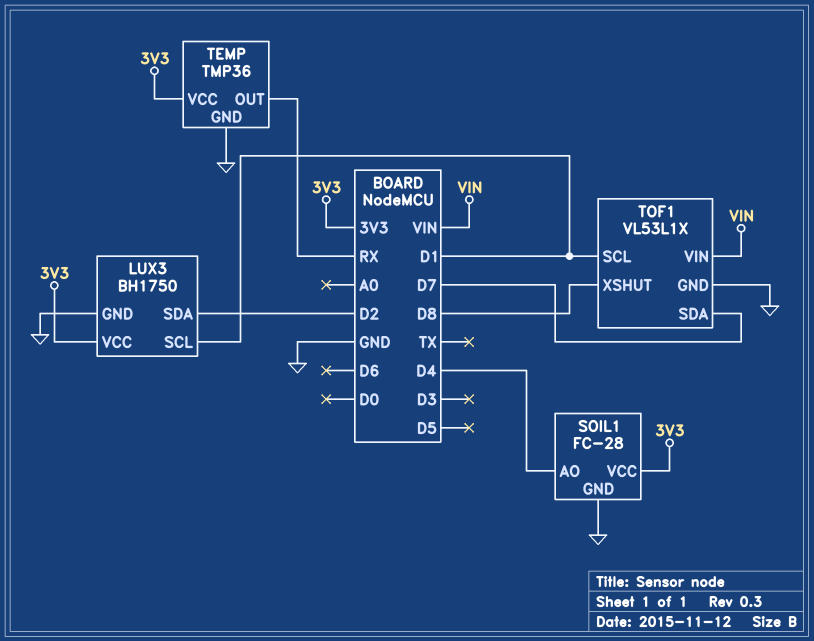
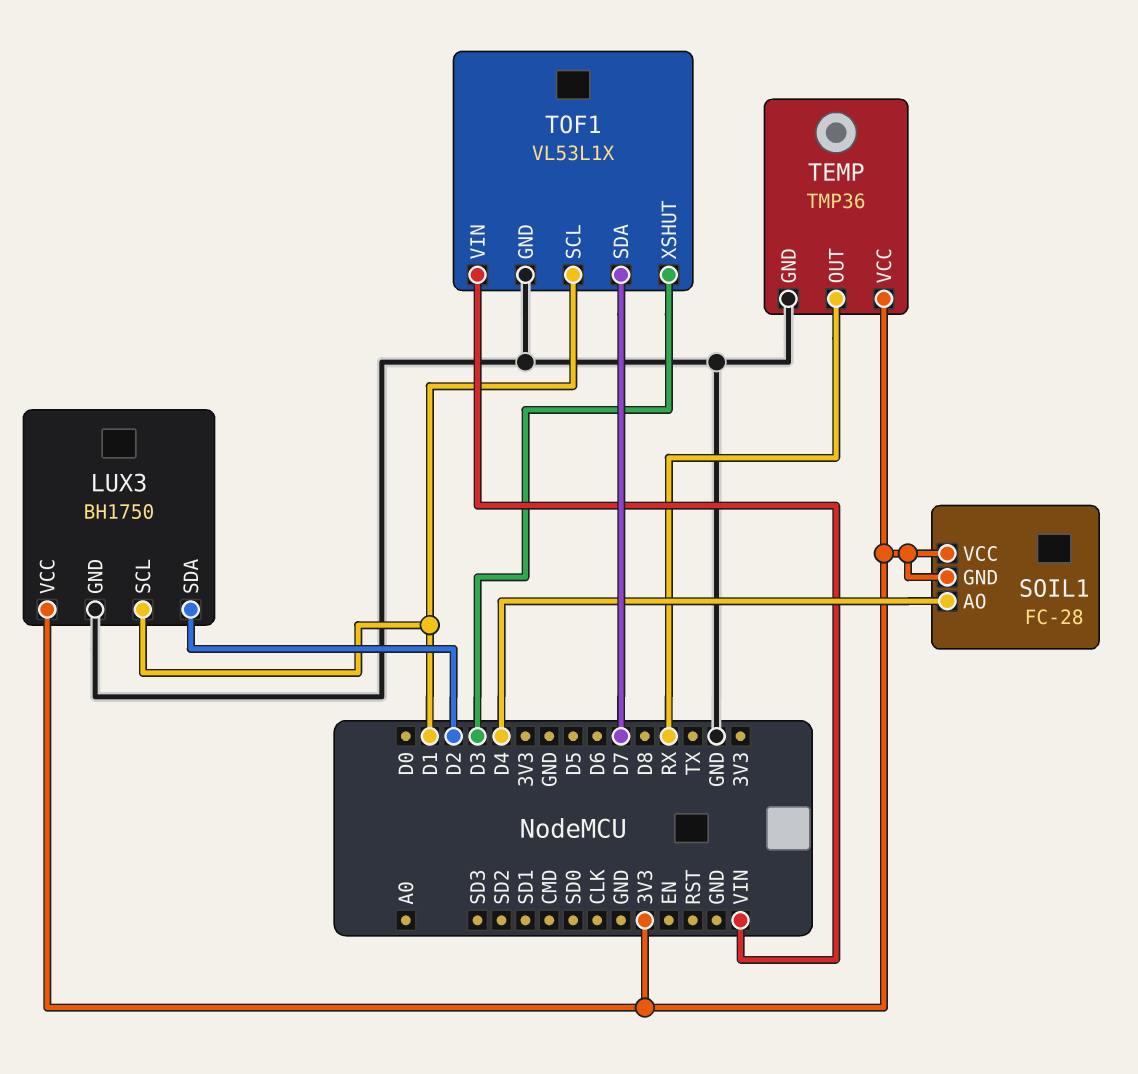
SOIL1 pin GND: GND -> 3V3
TOF1 pin XSHUT: D8 -> D3

